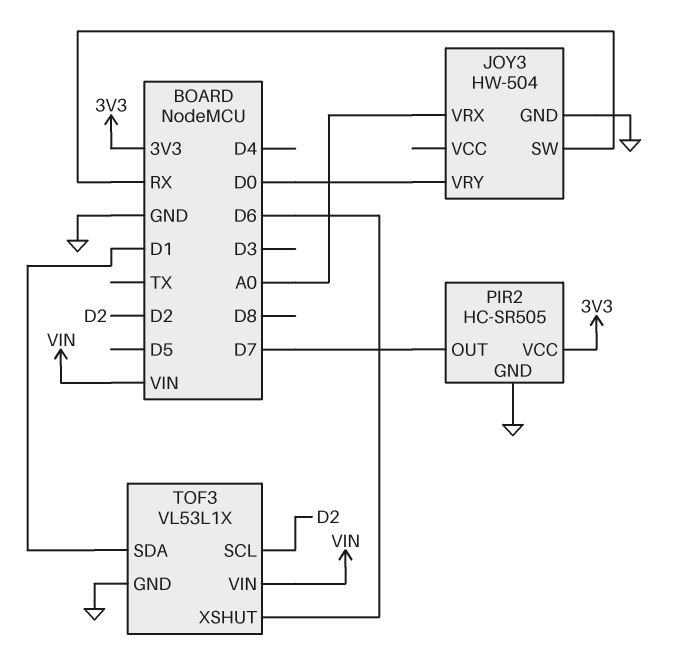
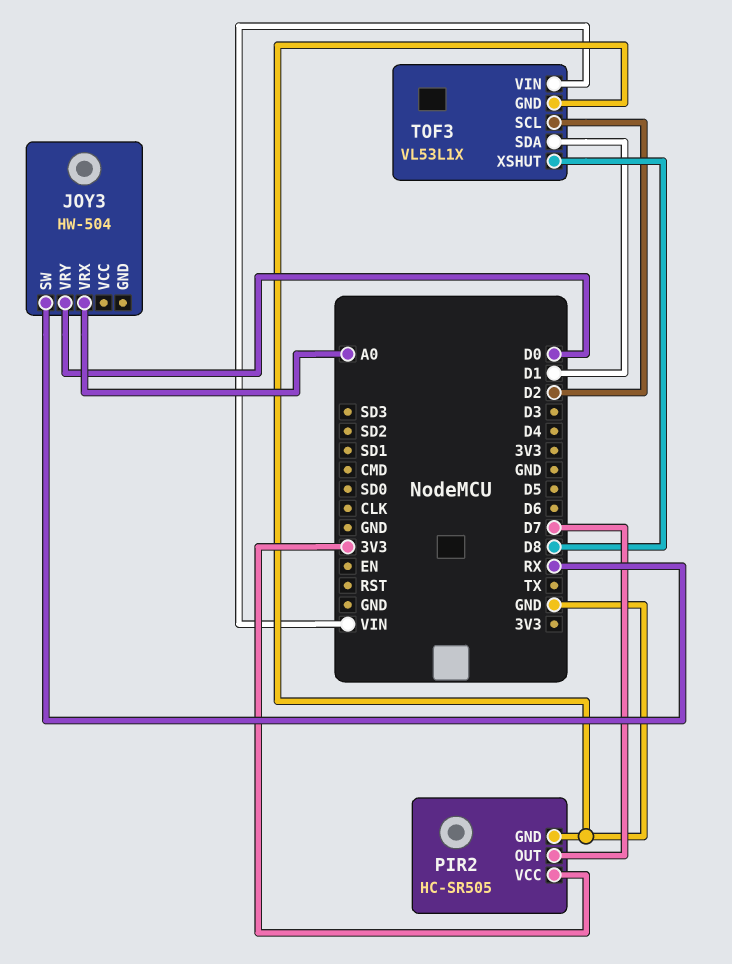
JOY3 pin GND: GND -> none
TOF3 pin XSHUT: D6 -> D8

